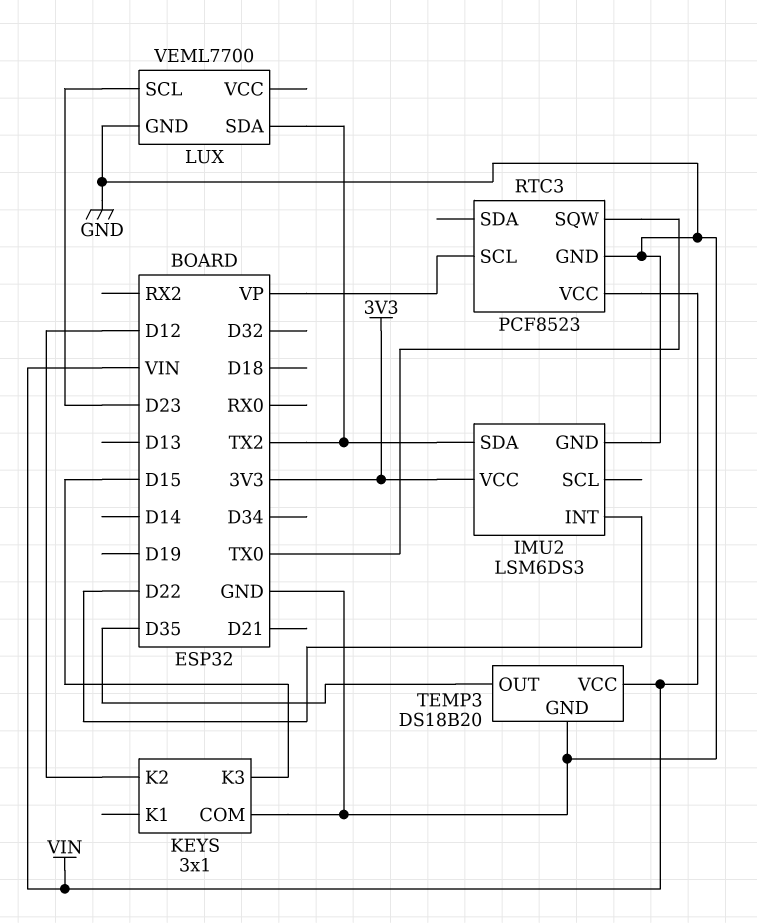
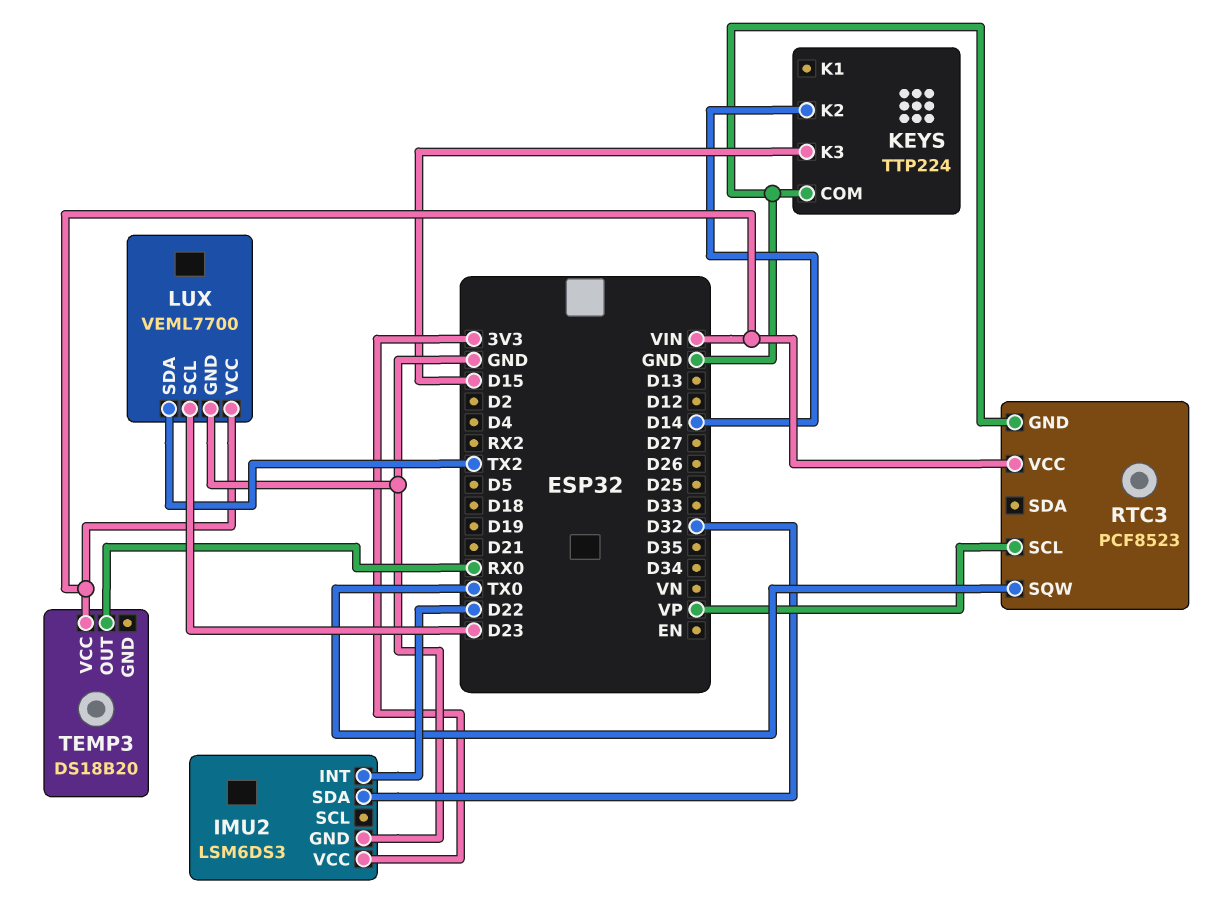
IMU2 pin SDA: TX2 -> D32
KEYS: 3x1 -> TTP224
KEYS pin K2: D12 -> D14
LUX pin VCC: none -> VIN
TEMP3 pin GND: GND -> none
TEMP3 pin OUT: D35 -> RX0

